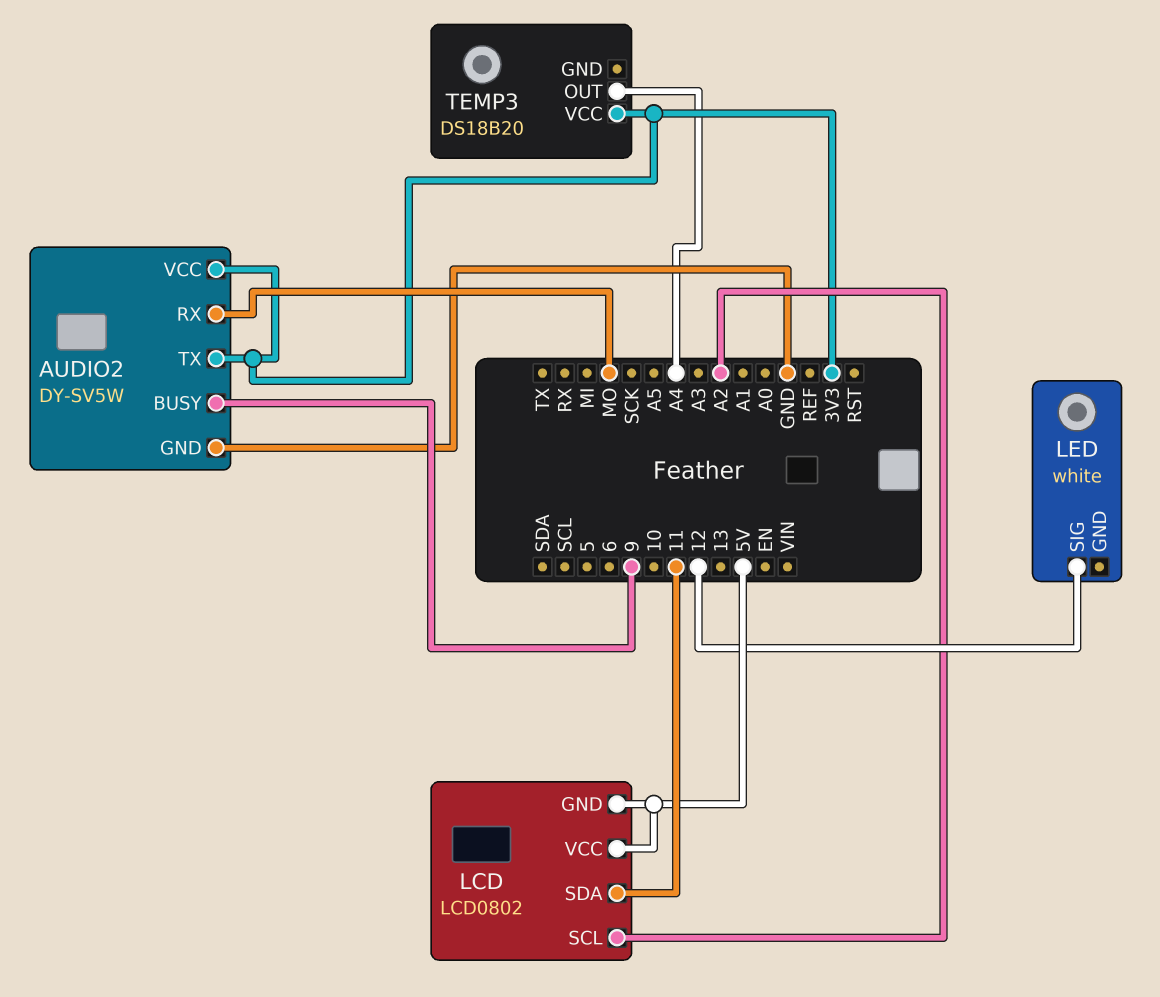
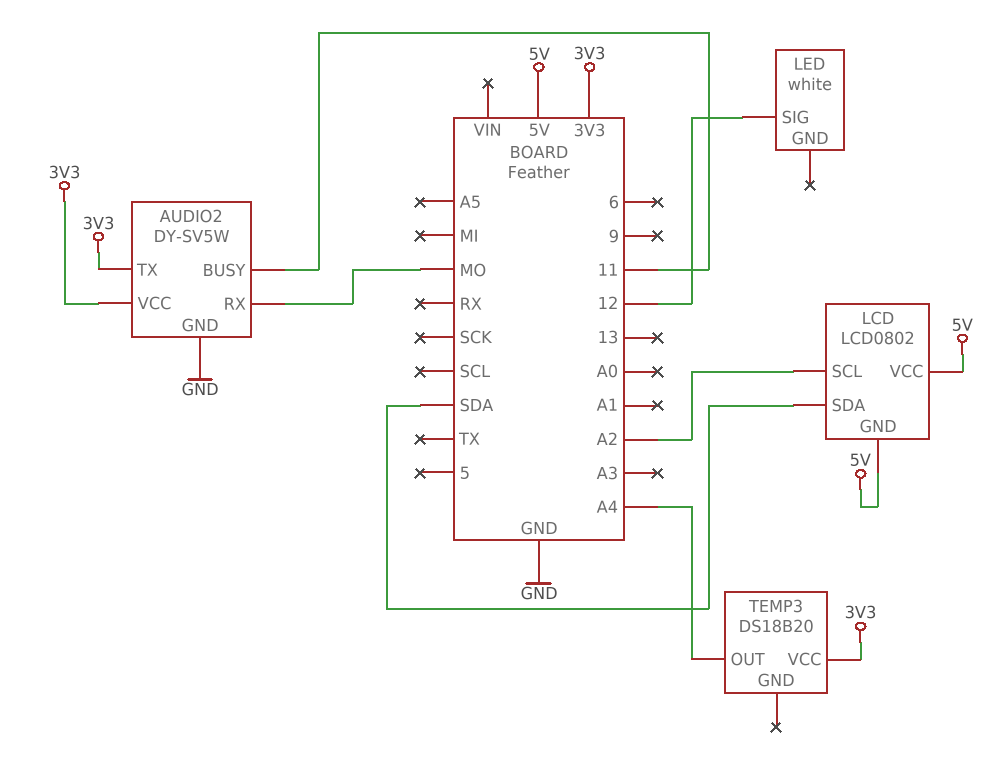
AUDIO2 pin BUSY: 9 -> 11
LCD pin SDA: 11 -> SDA

